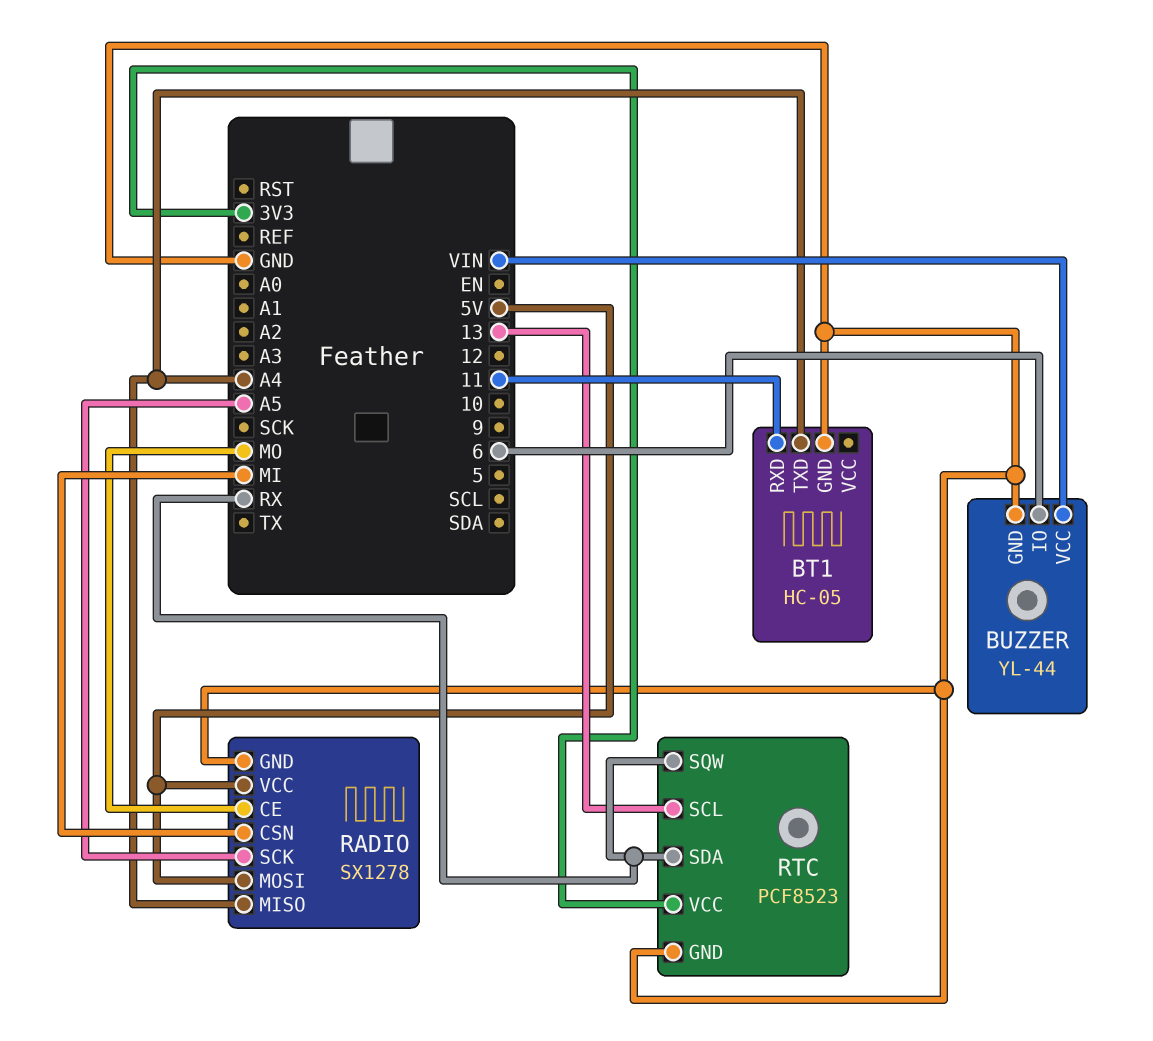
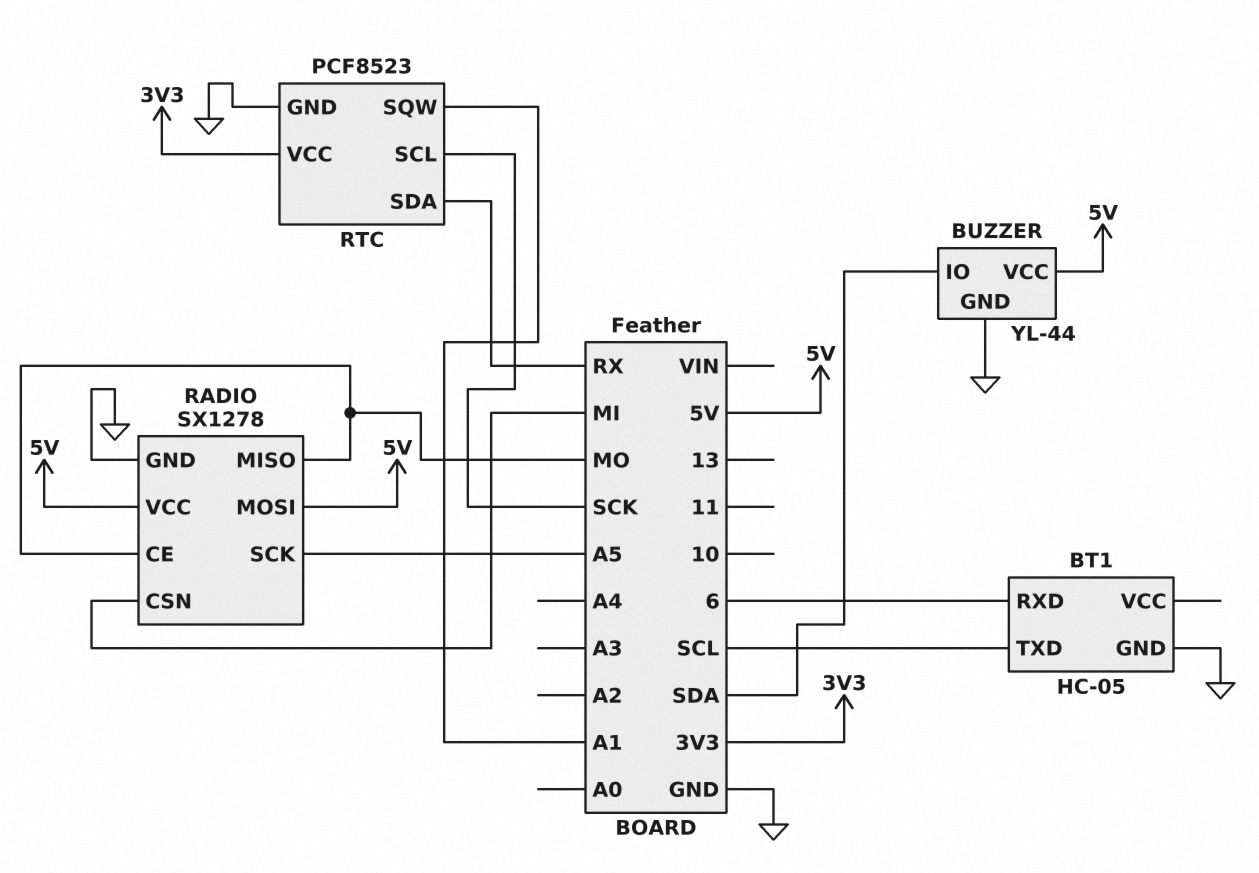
BT1 pin RXD: 11 -> 6
BT1 pin TXD: A4 -> SCL
BUZZER pin IO: 6 -> SDA
BUZZER pin VCC: VIN -> 5V
RADIO pin MISO: A4 -> MO
RTC pin SCL: 13 -> SCK
RTC pin SQW: RX -> A1

